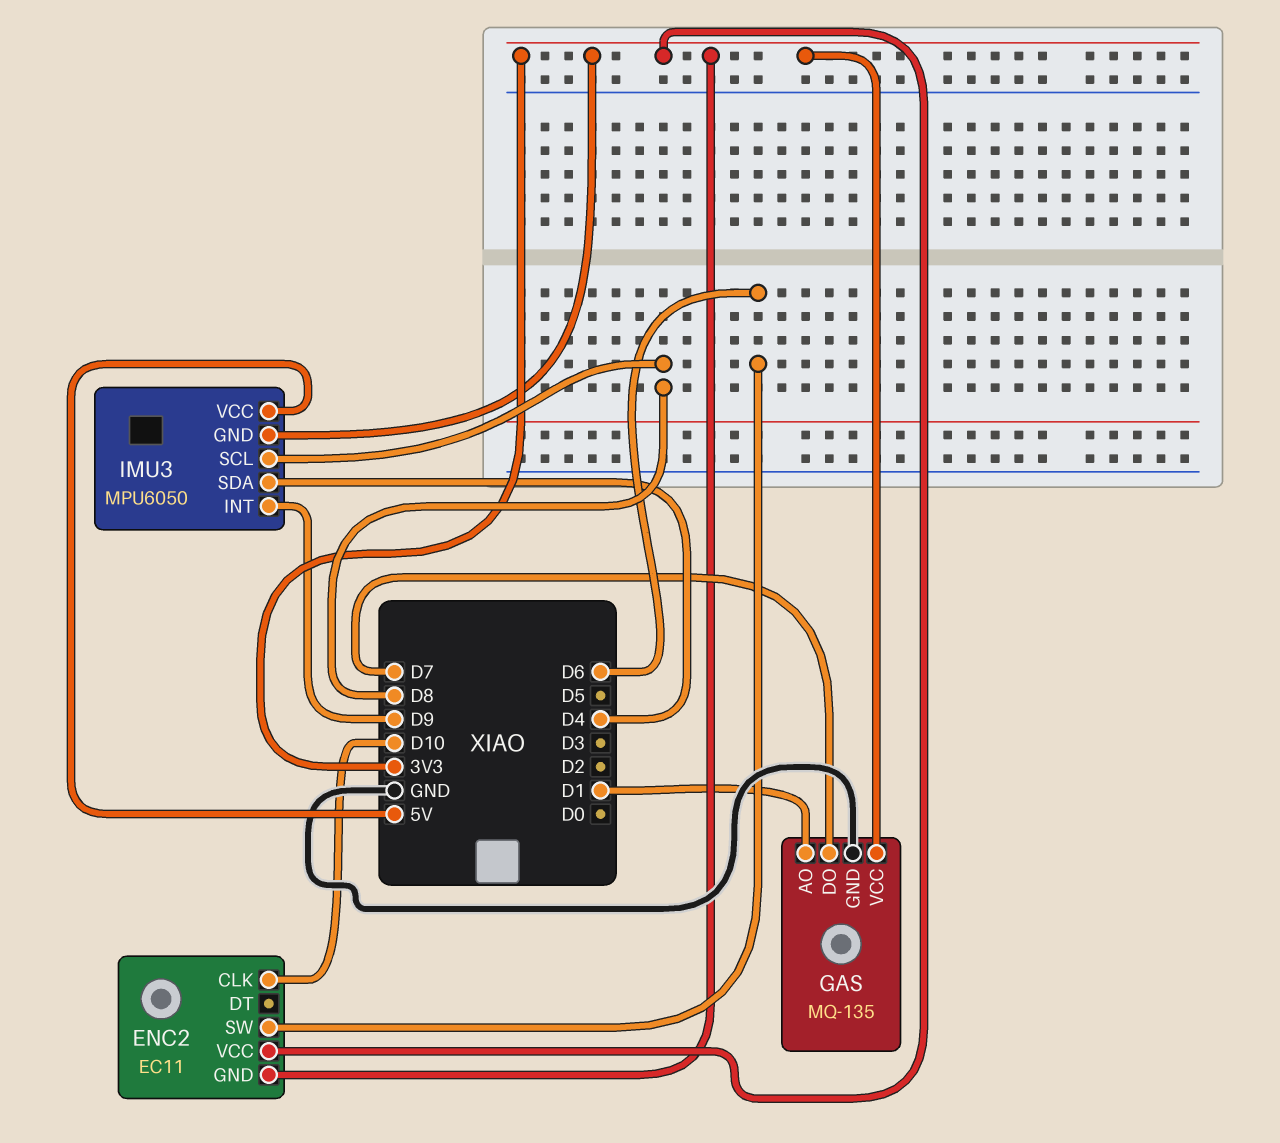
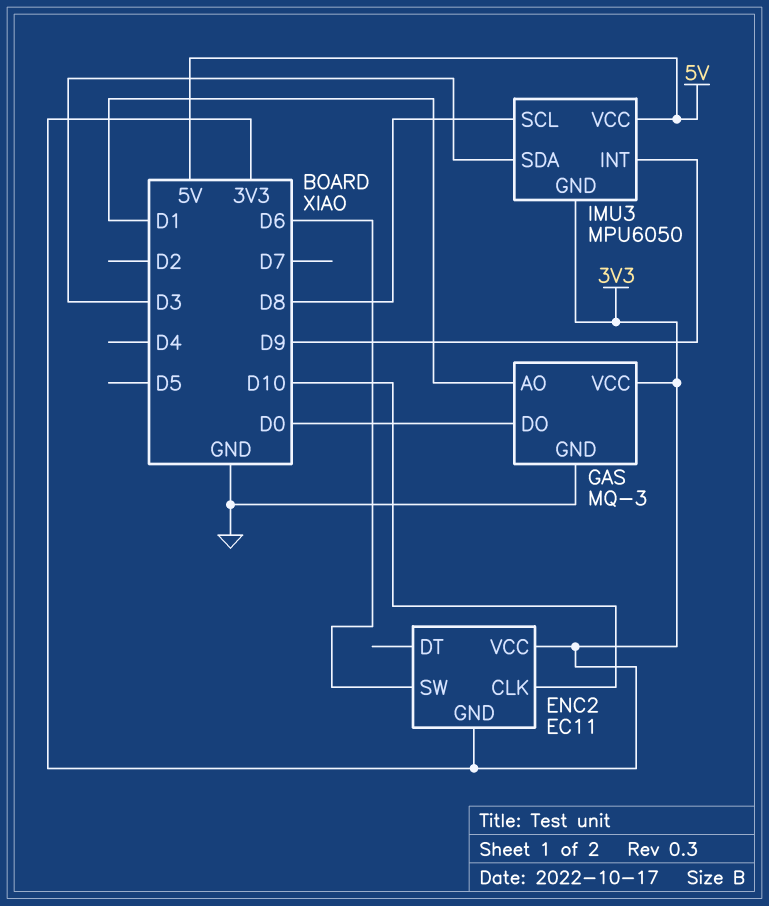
GAS: MQ-135 -> MQ-3
GAS pin DO: D7 -> D0
IMU3 pin SDA: D4 -> D3

